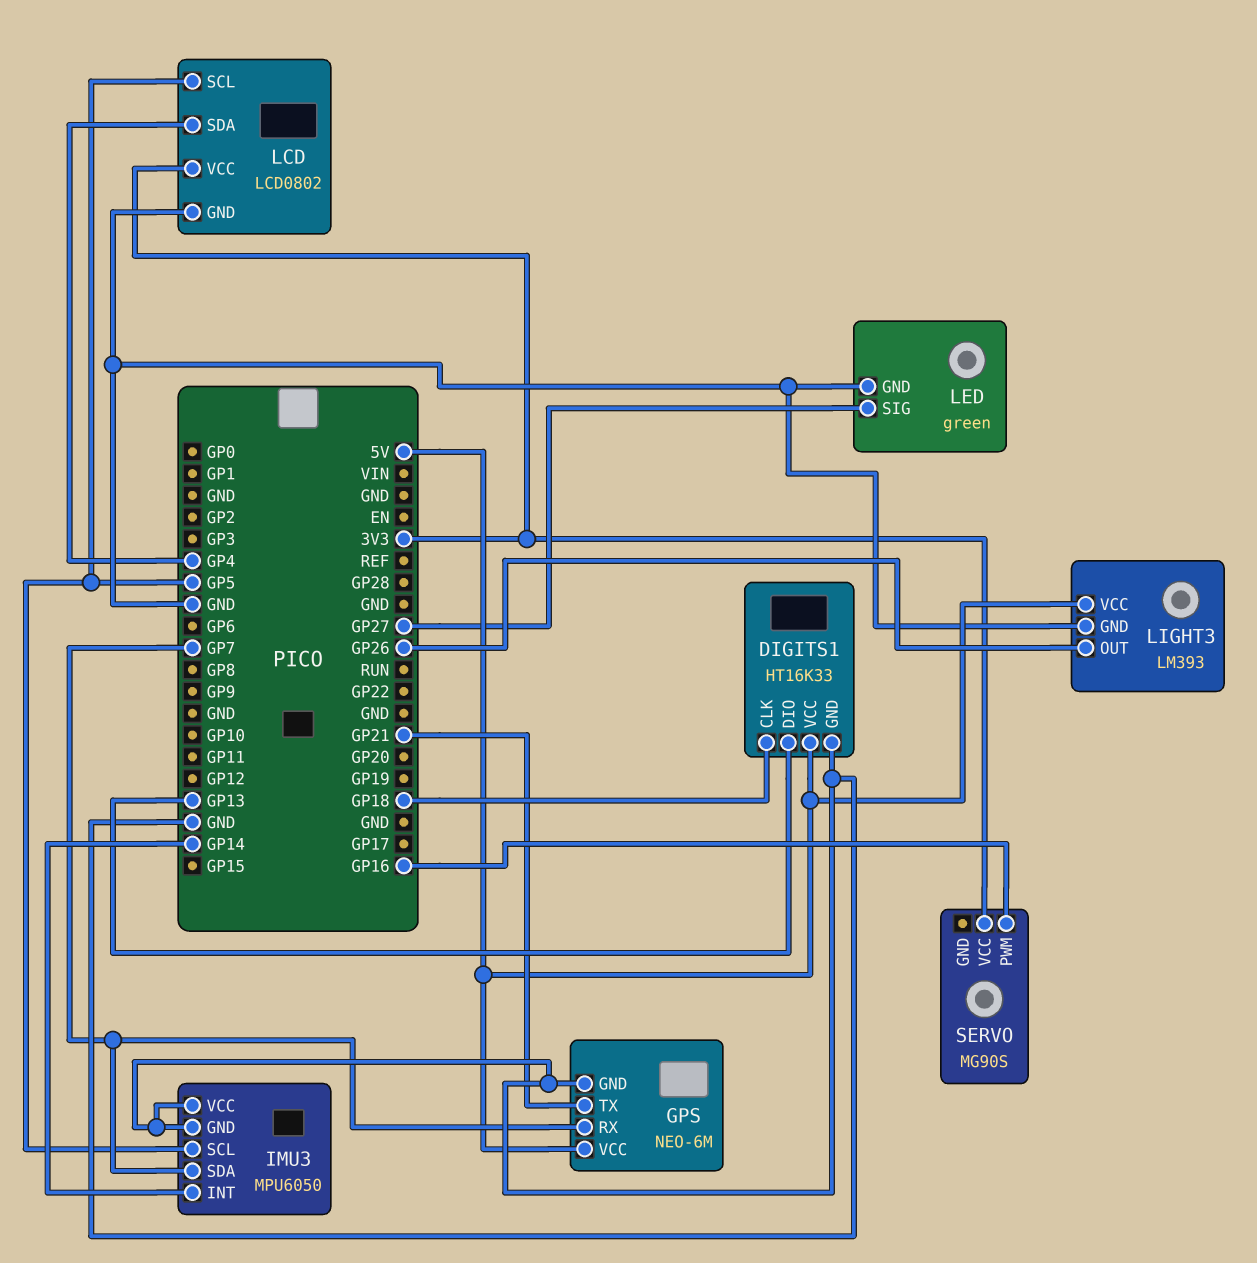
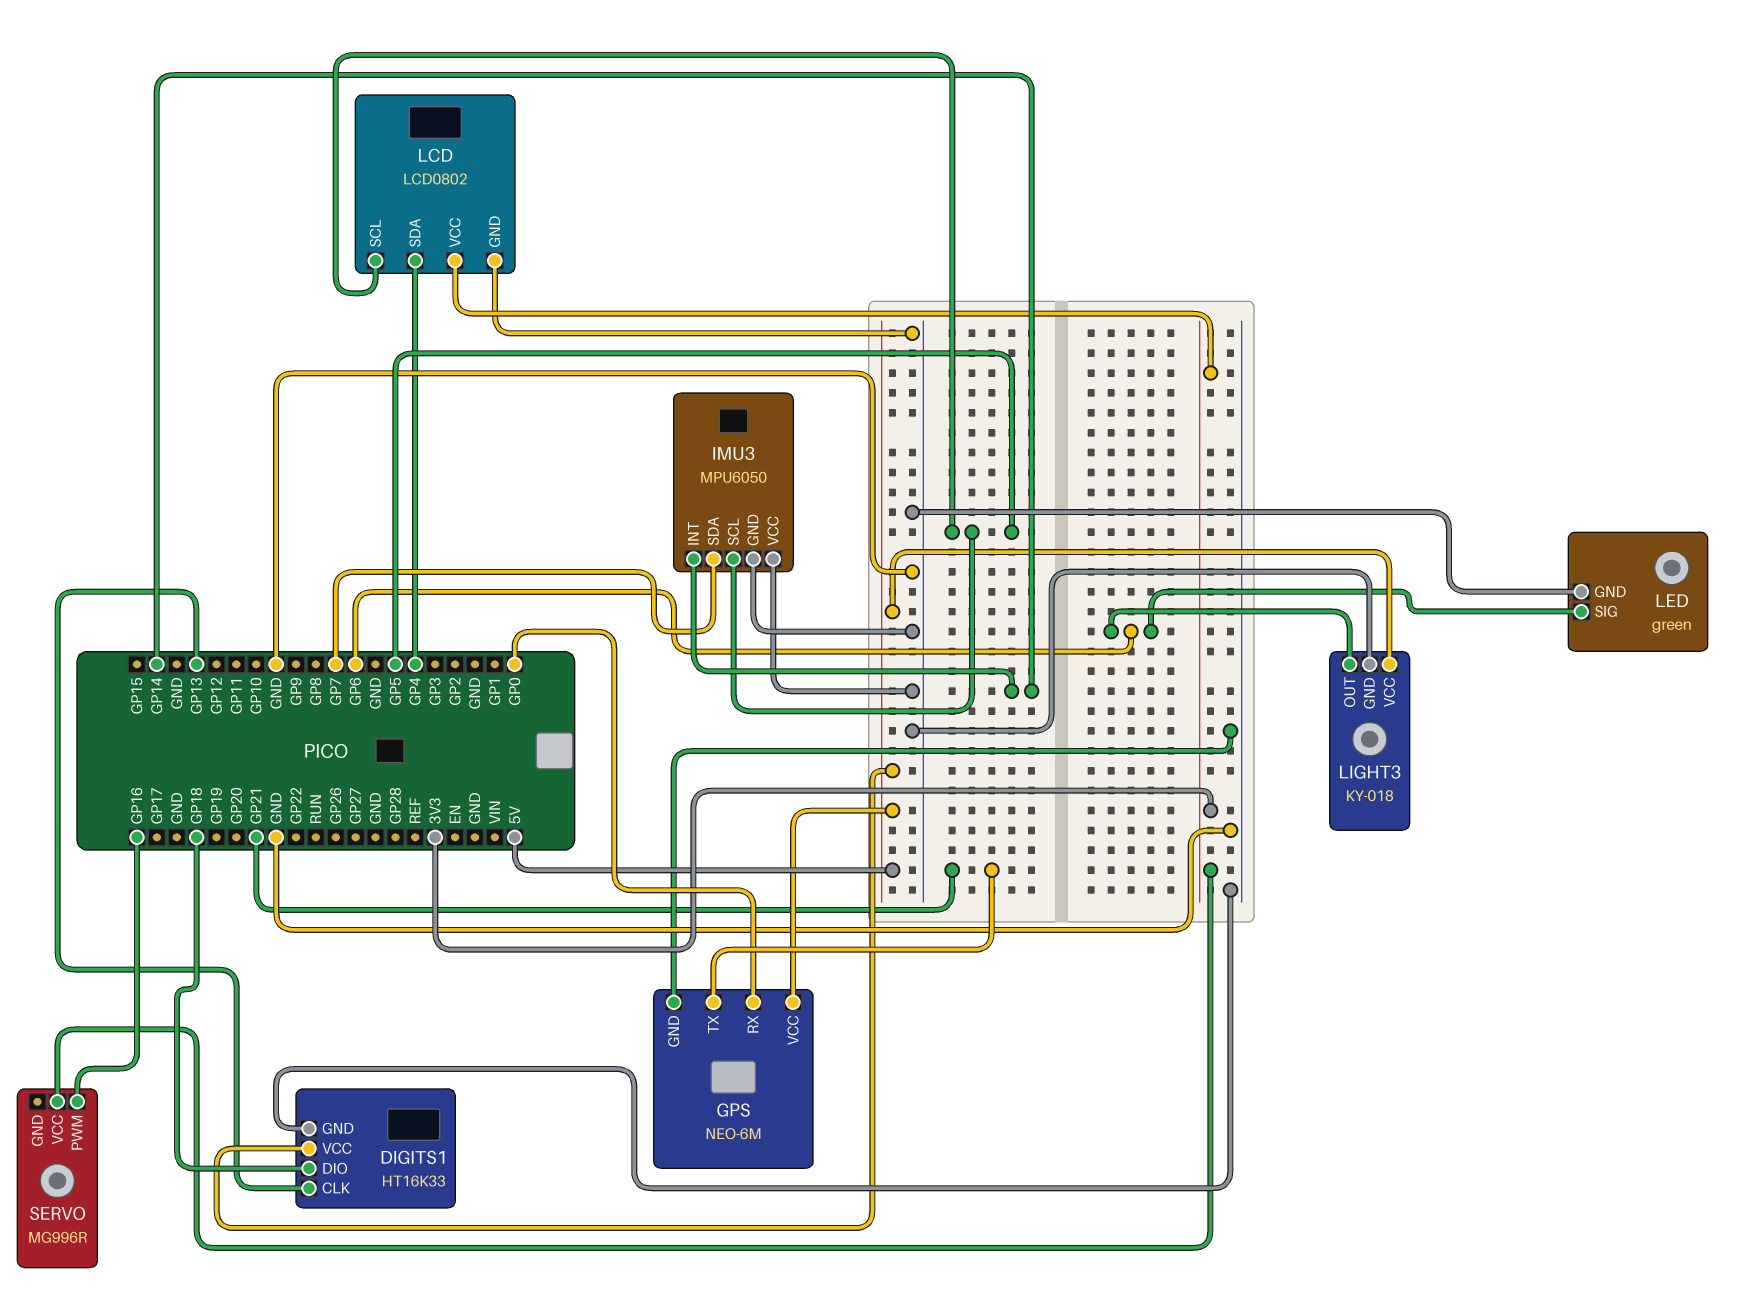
DIGITS1 pin CLK: GP18 -> GP13
DIGITS1 pin DIO: GP13 -> GP18
GPS pin RX: GP7 -> GP0
LED pin SIG: GP27 -> GP6
LIGHT3: LM393 -> KY-018
LIGHT3 pin OUT: GP26 -> GP6
SERVO: MG90S -> MG996R

